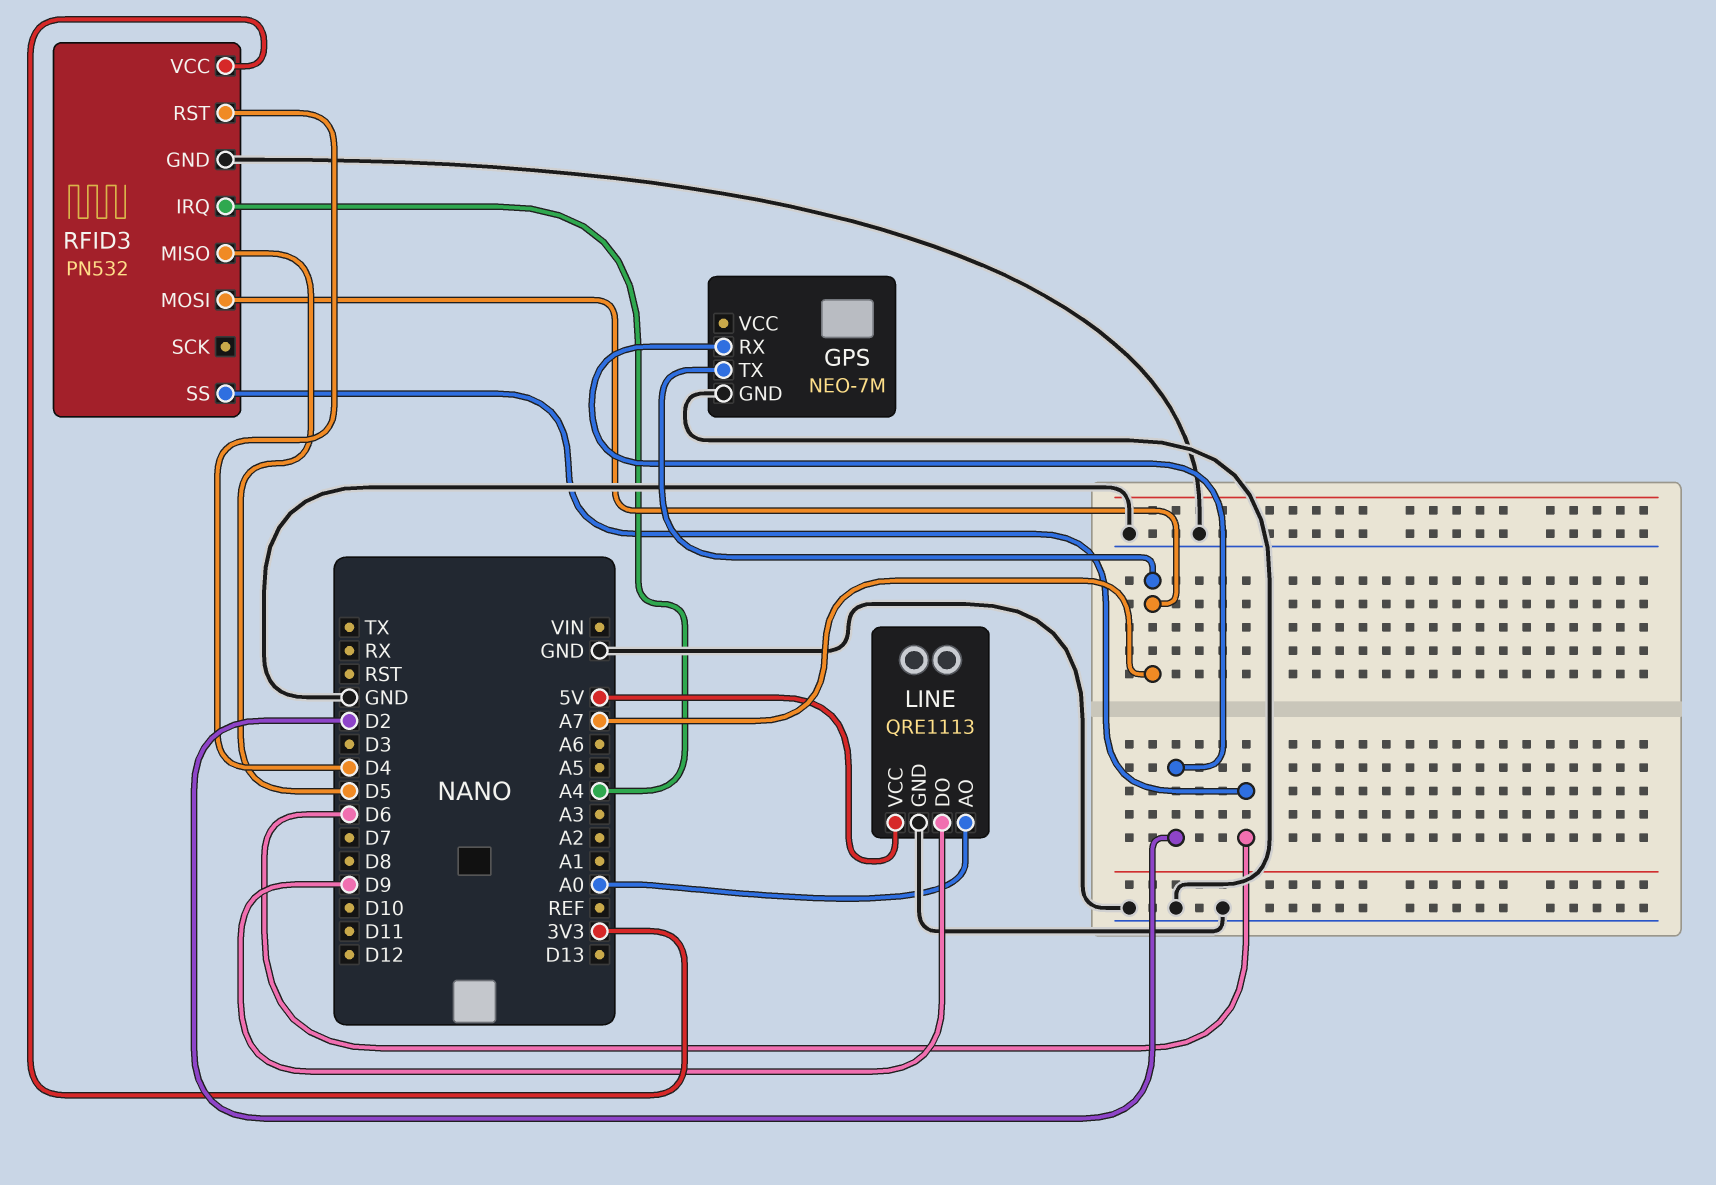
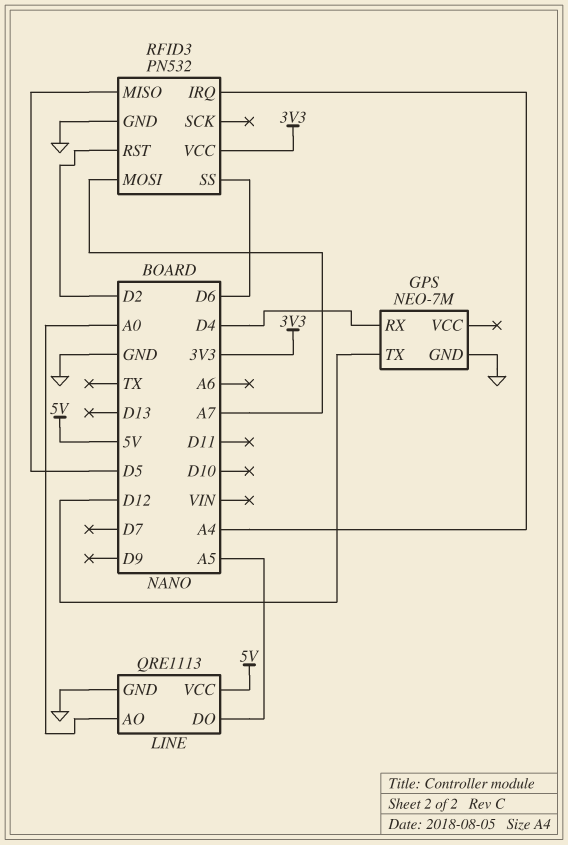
GPS pin RX: D2 -> D4
GPS pin TX: A7 -> D12
LINE pin DO: D9 -> A5
RFID3 pin RST: D4 -> D2

